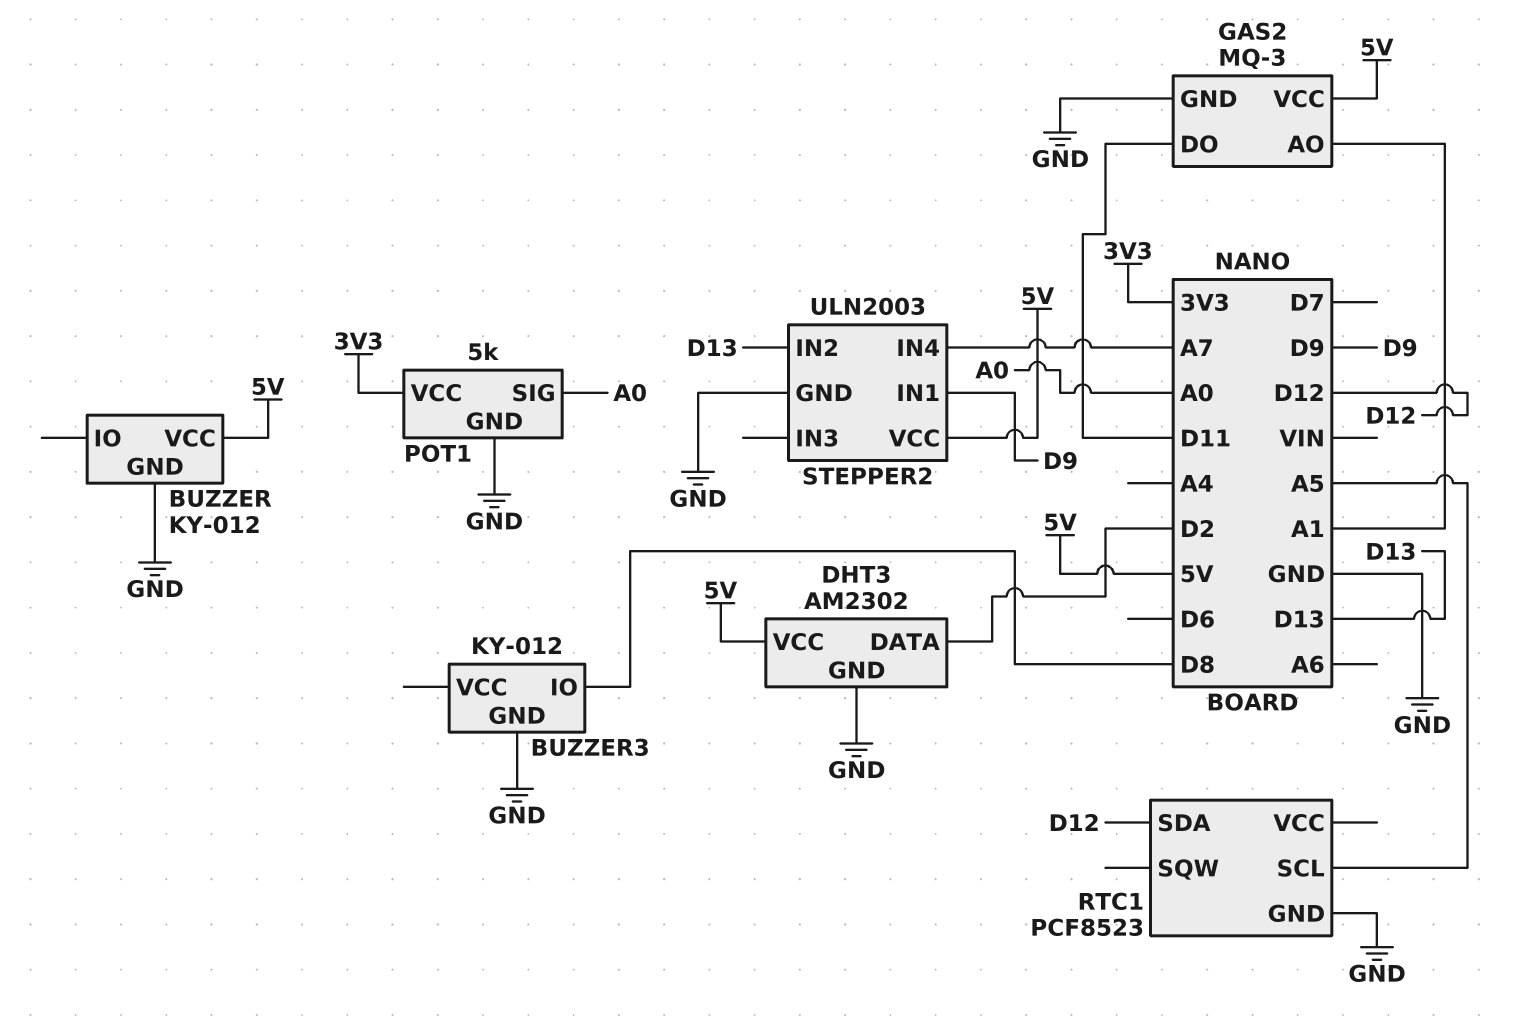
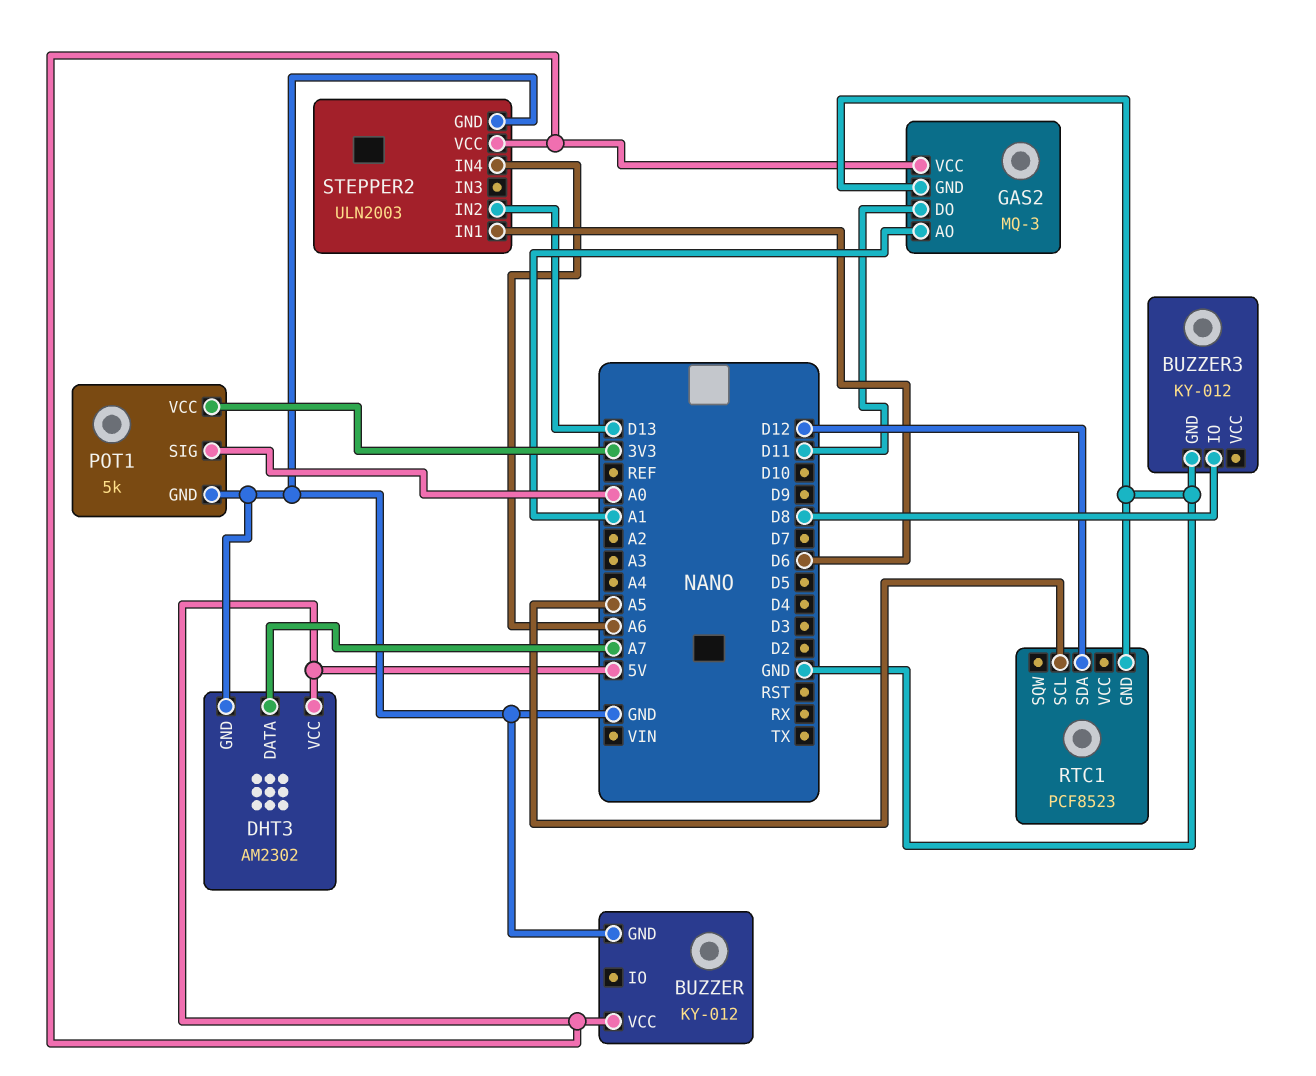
DHT3 pin DATA: D2 -> A7
STEPPER2 pin IN1: D9 -> D6
STEPPER2 pin IN4: A7 -> A6

